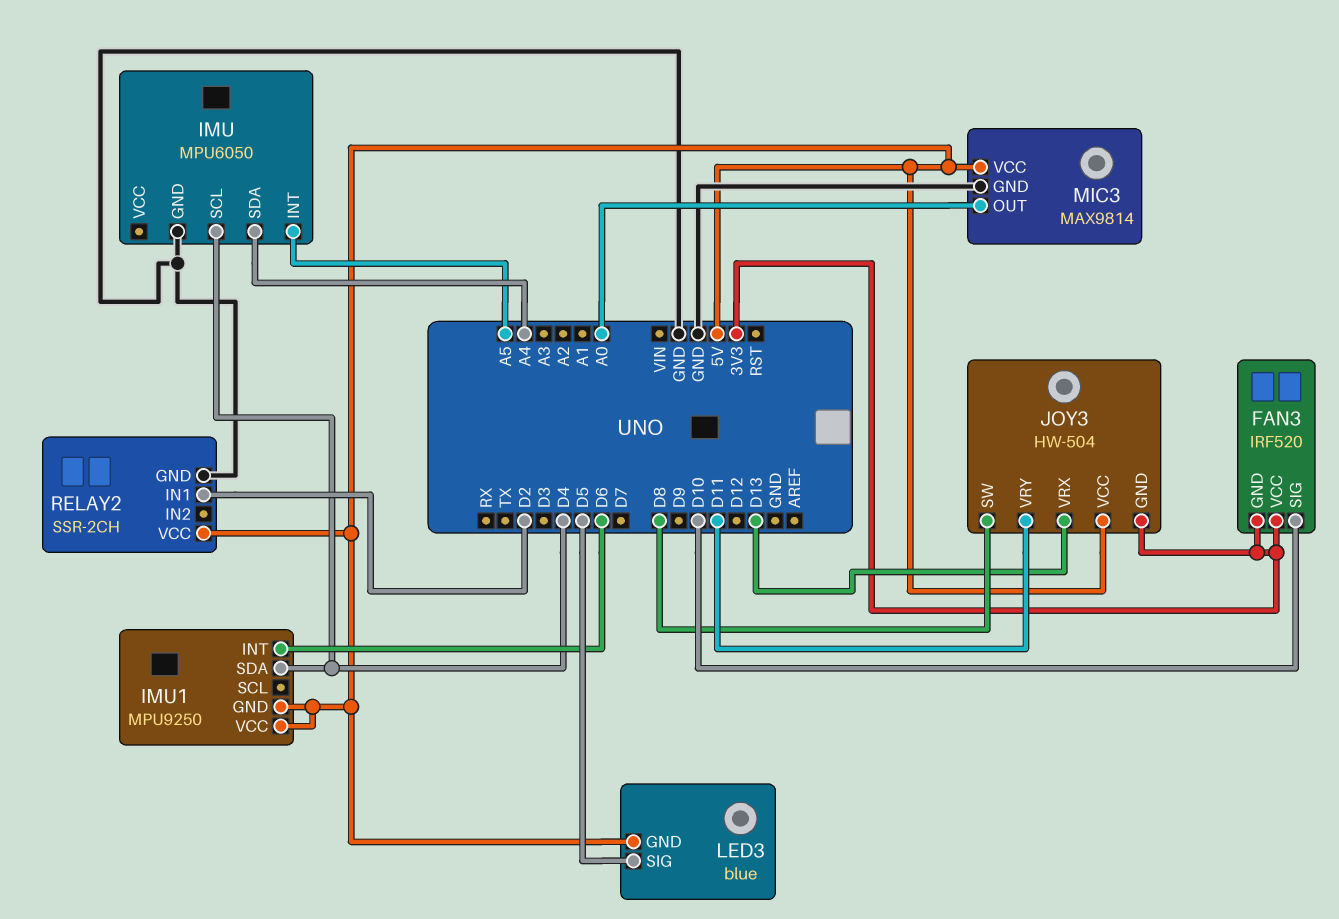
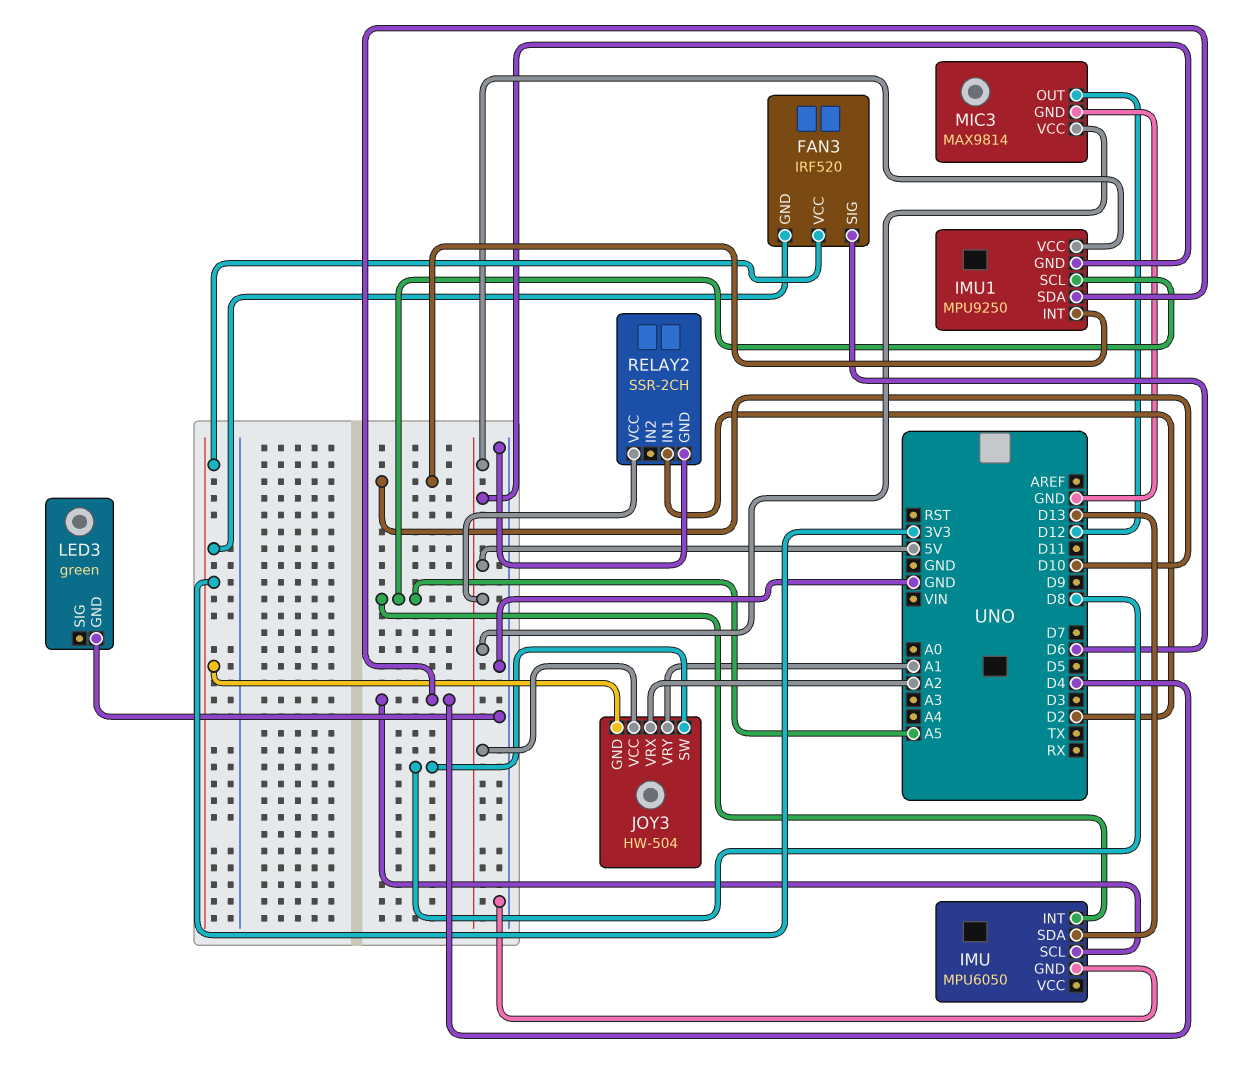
FAN3 pin SIG: D10 -> D6
IMU pin SDA: A4 -> D13
IMU1 pin INT: D6 -> D10
IMU1 pin SCL: none -> A5
JOY3 pin VRX: D13 -> A2
JOY3 pin VRY: D11 -> A1
LED3: blue -> green
LED3 pin GND: 5V -> GND
LED3 pin SIG: D5 -> none
MIC3 pin OUT: A0 -> D12

